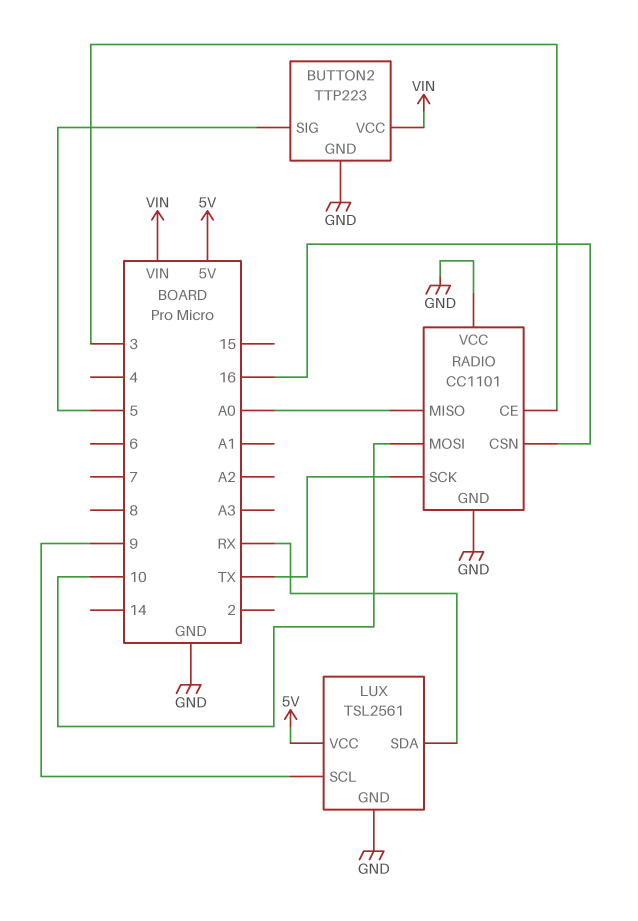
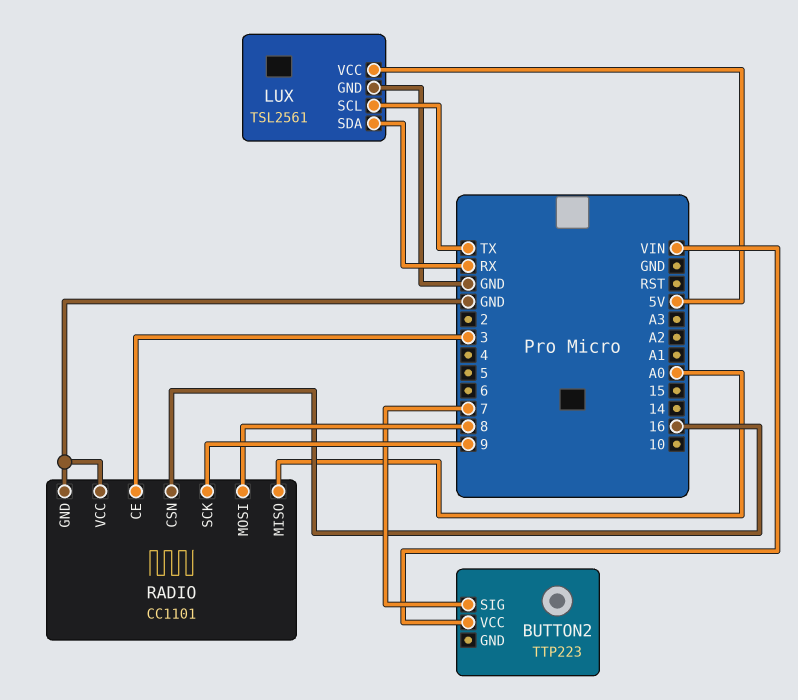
BUTTON2 pin GND: GND -> none
BUTTON2 pin SIG: 5 -> 7
LUX pin SCL: 9 -> TX
RADIO pin MOSI: 10 -> 8
RADIO pin SCK: TX -> 9

